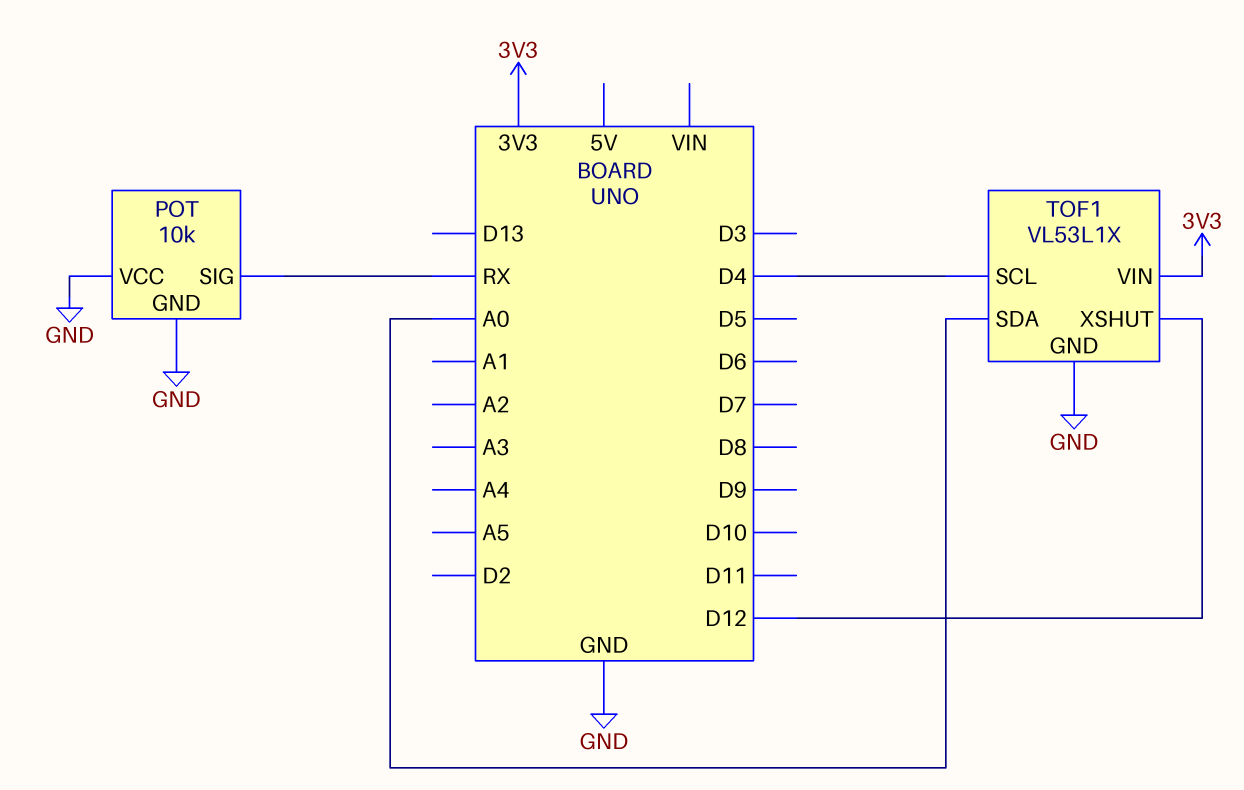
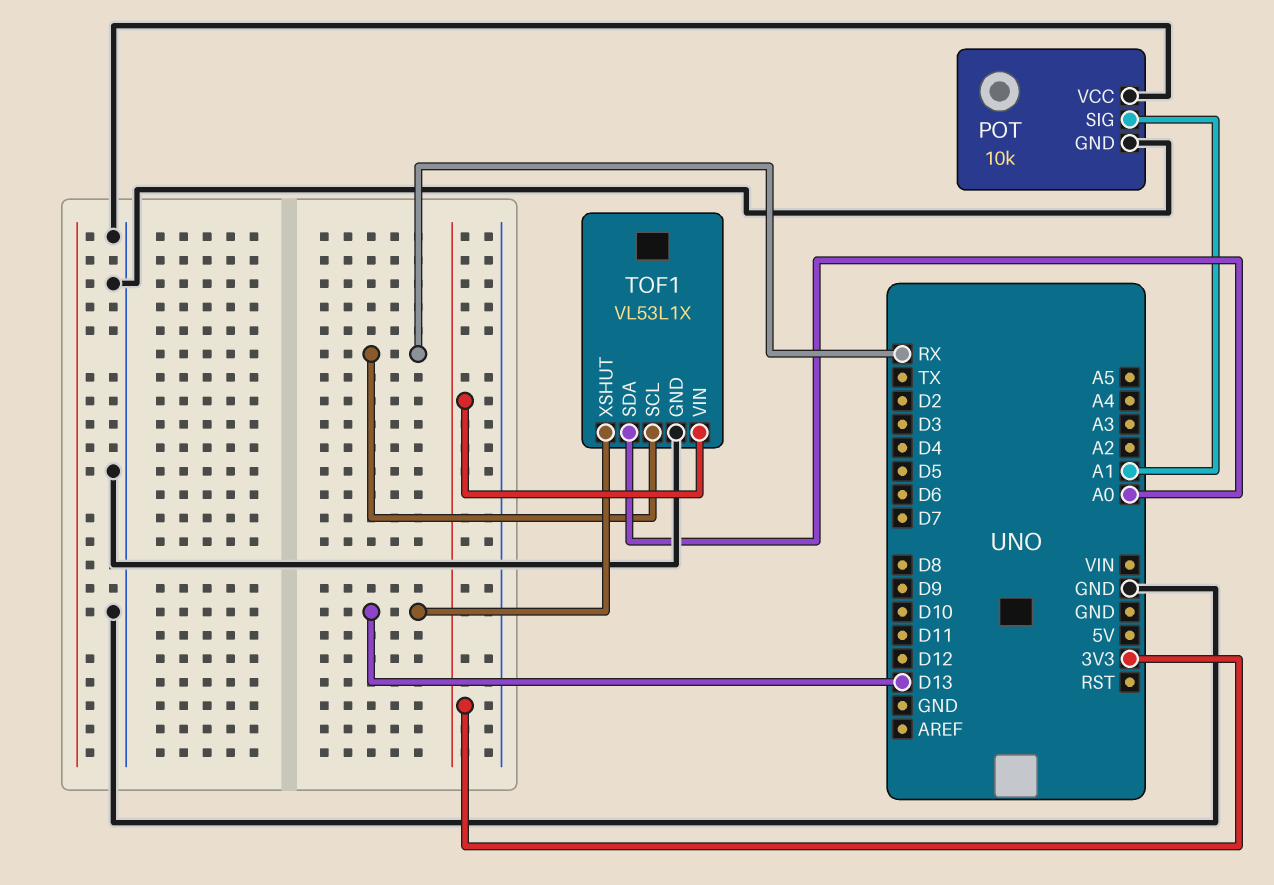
POT pin SIG: RX -> A1
TOF1 pin SCL: D4 -> RX
TOF1 pin XSHUT: D12 -> D13

